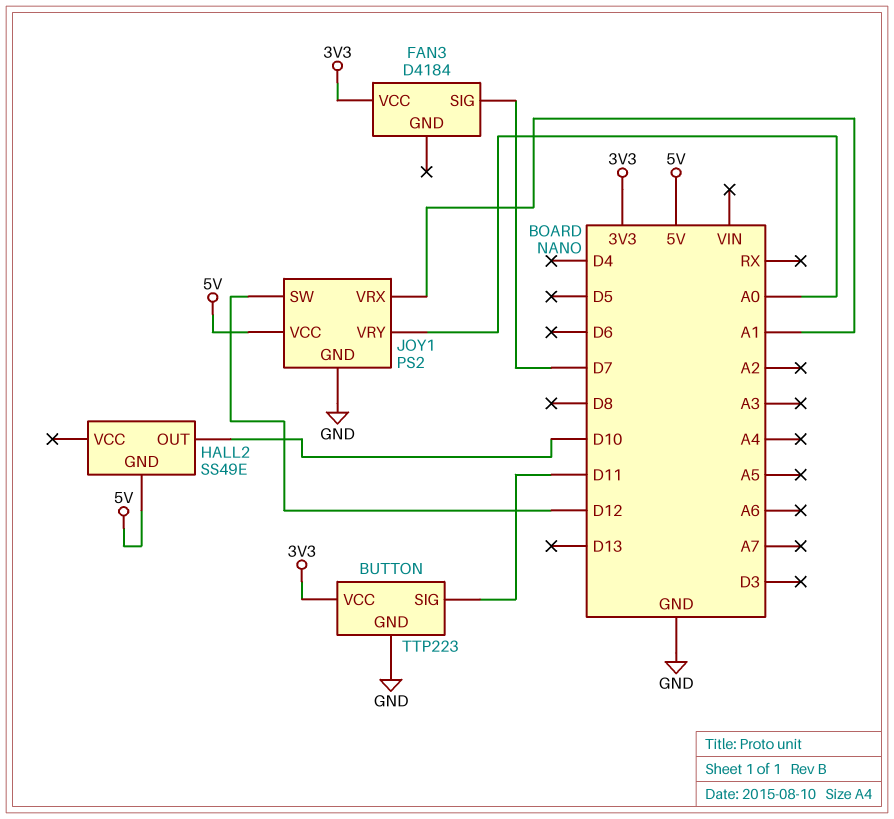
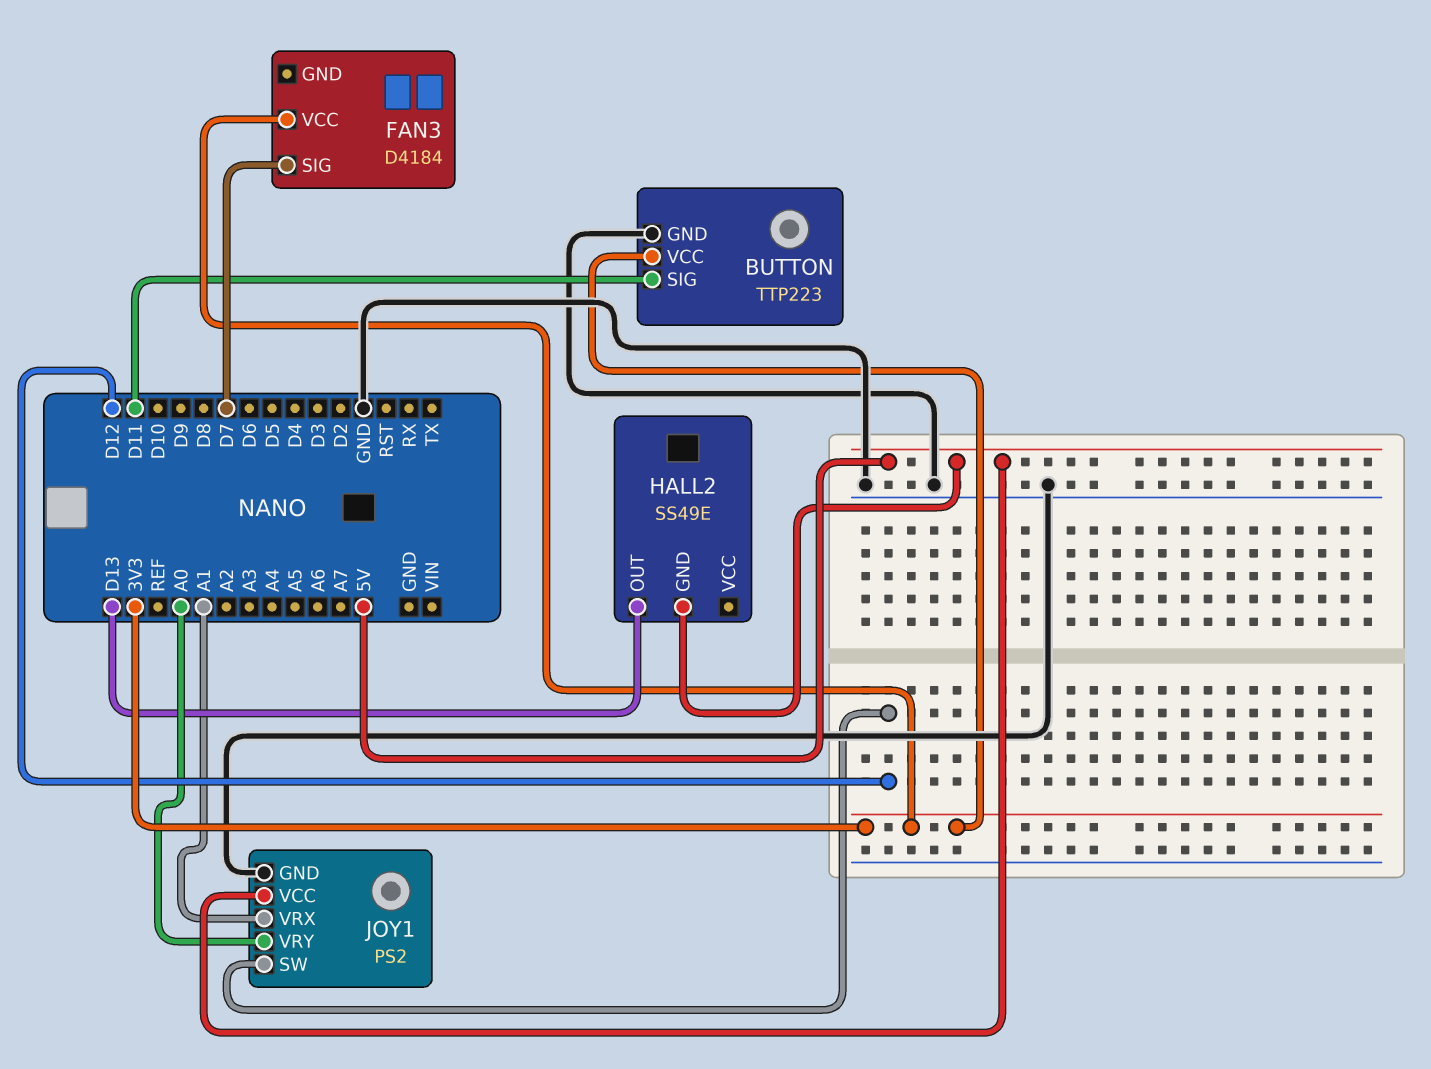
HALL2 pin OUT: D10 -> D13

